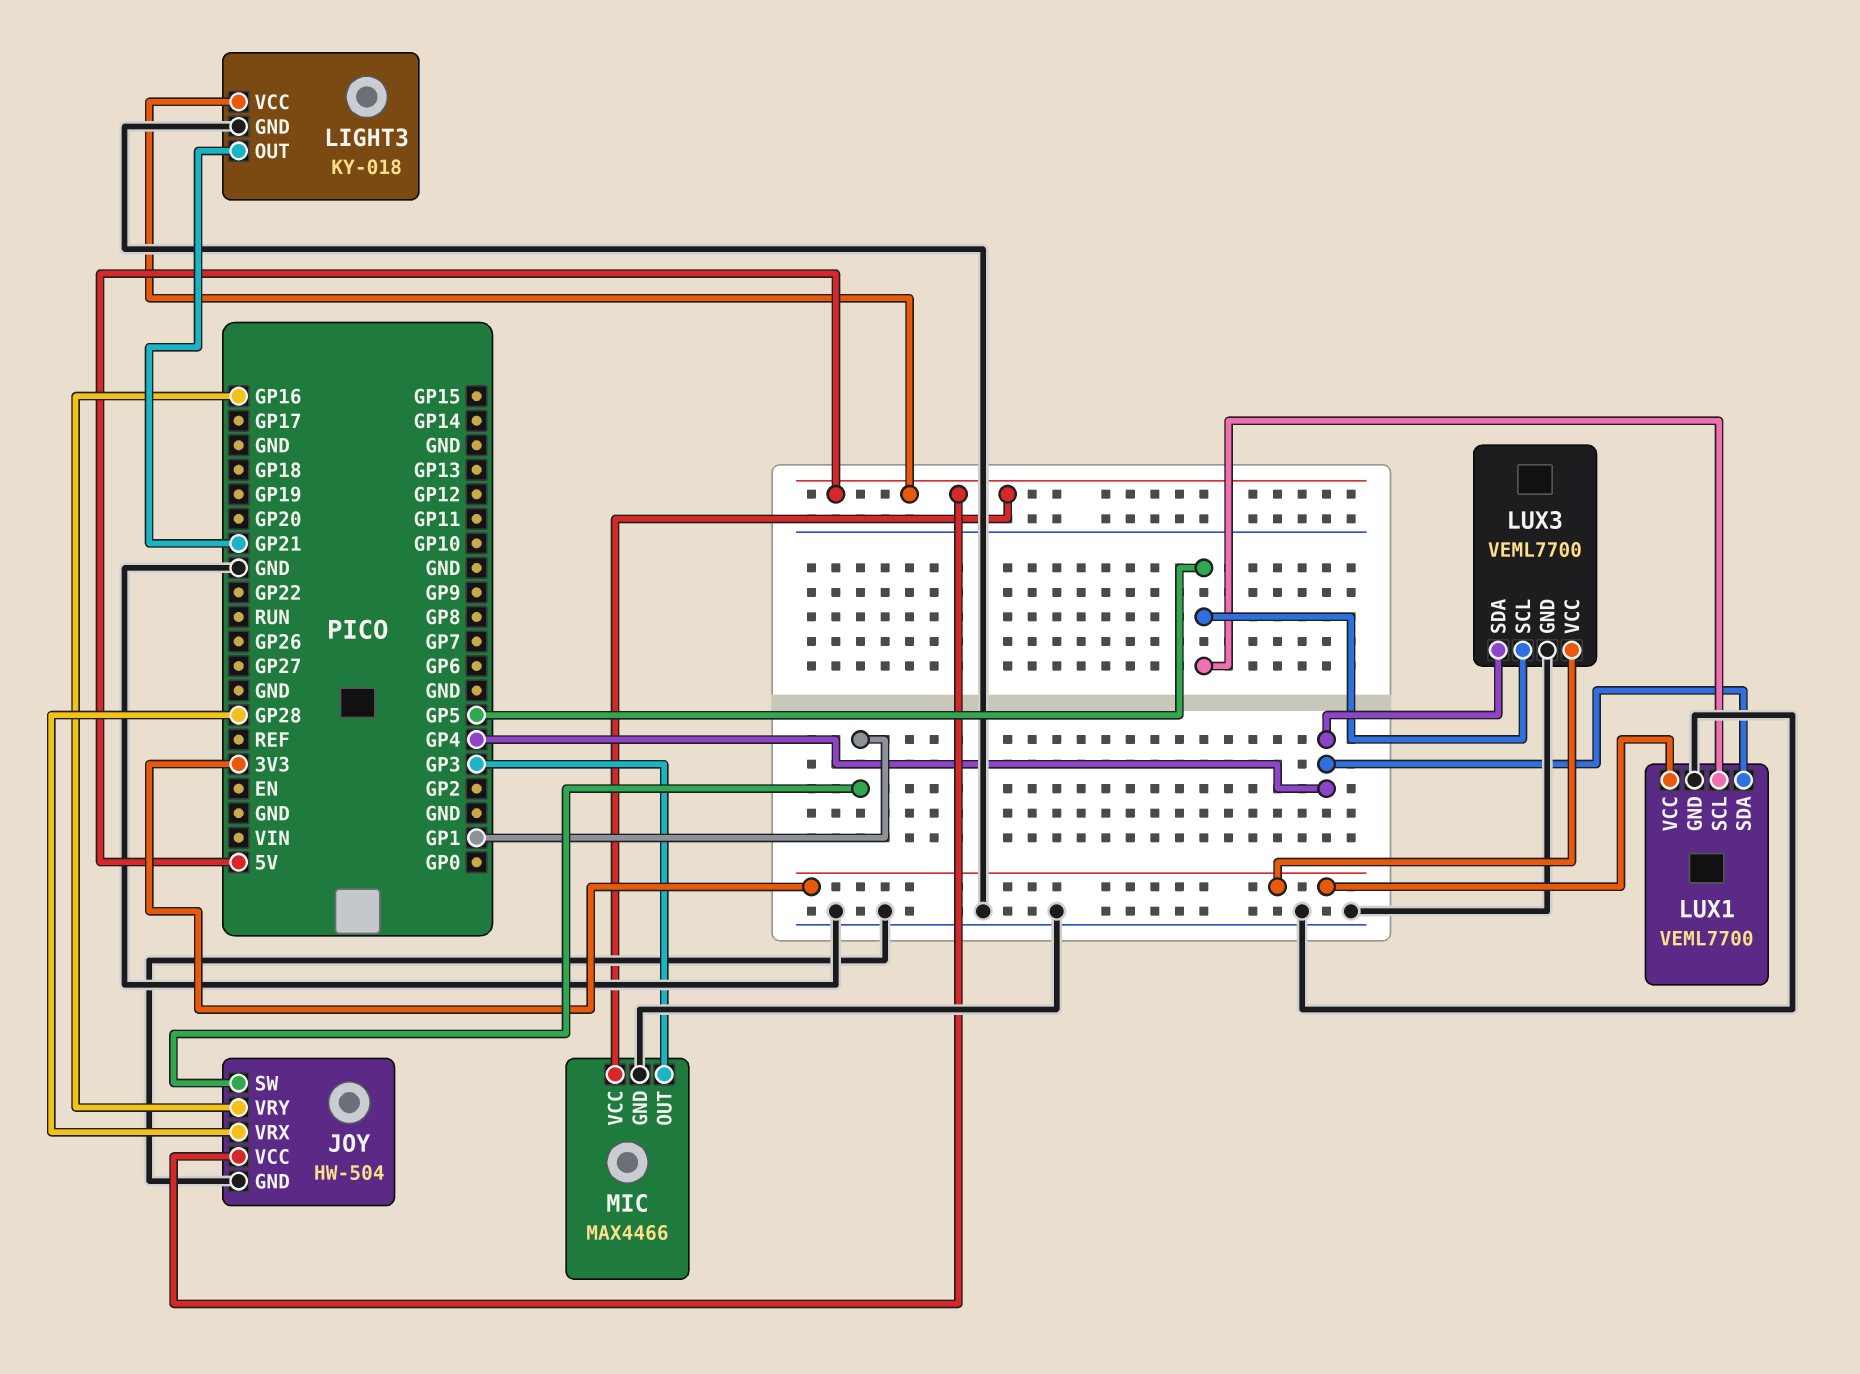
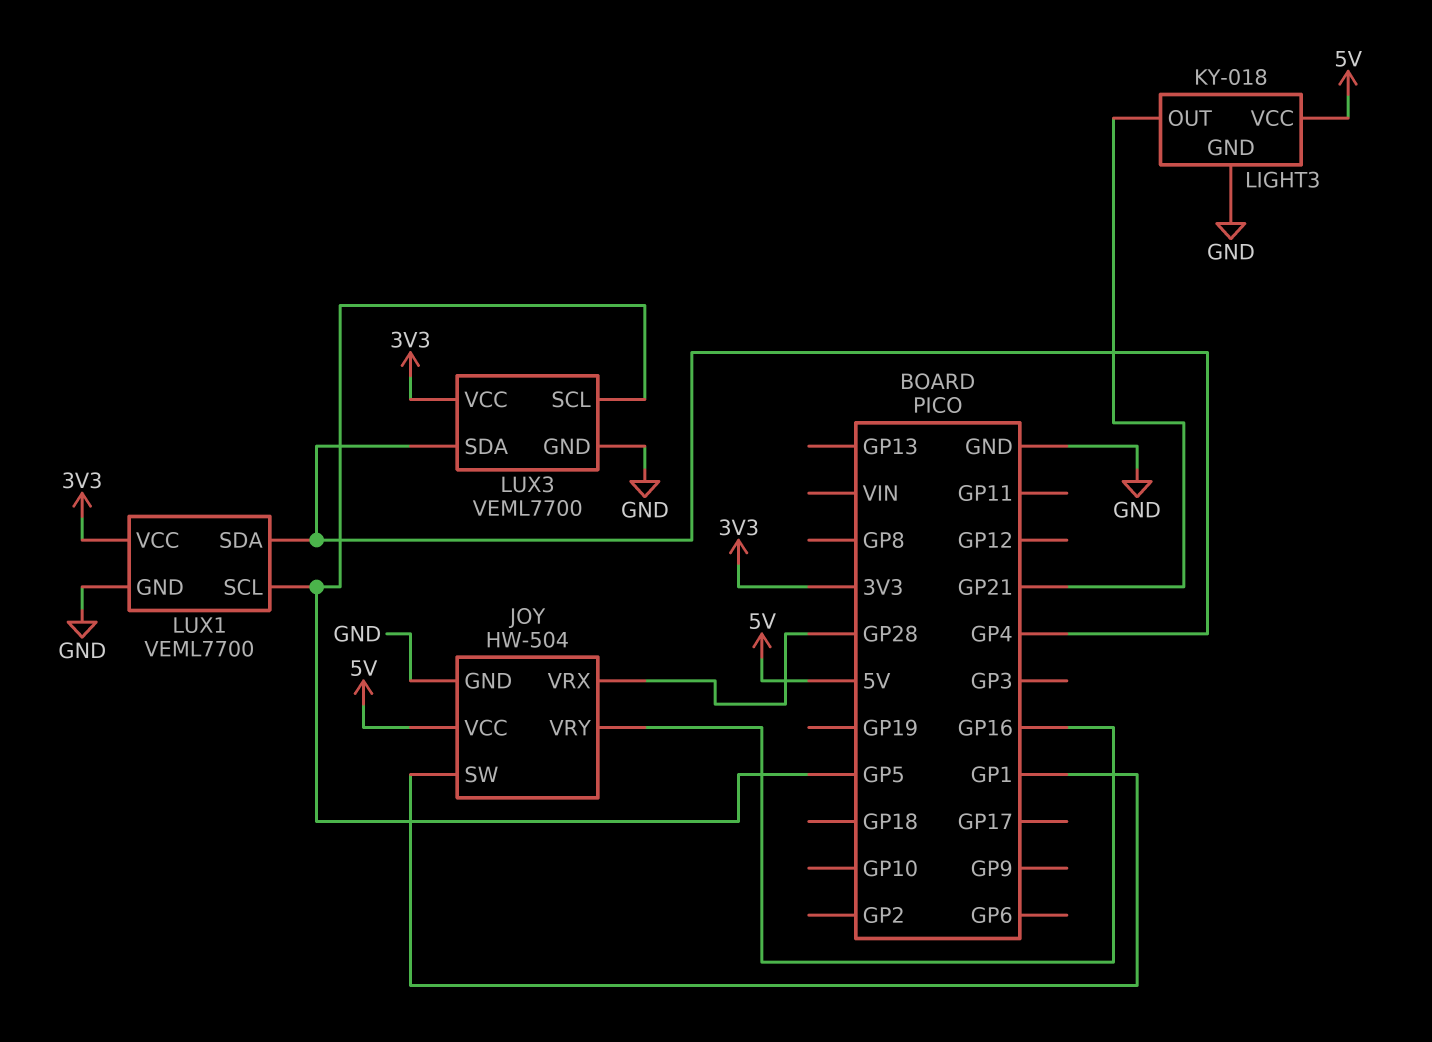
MIC: MAX4466 -> none
MIC pin GND: GND -> none
MIC pin OUT: GP3 -> none
MIC pin VCC: 5V -> none

